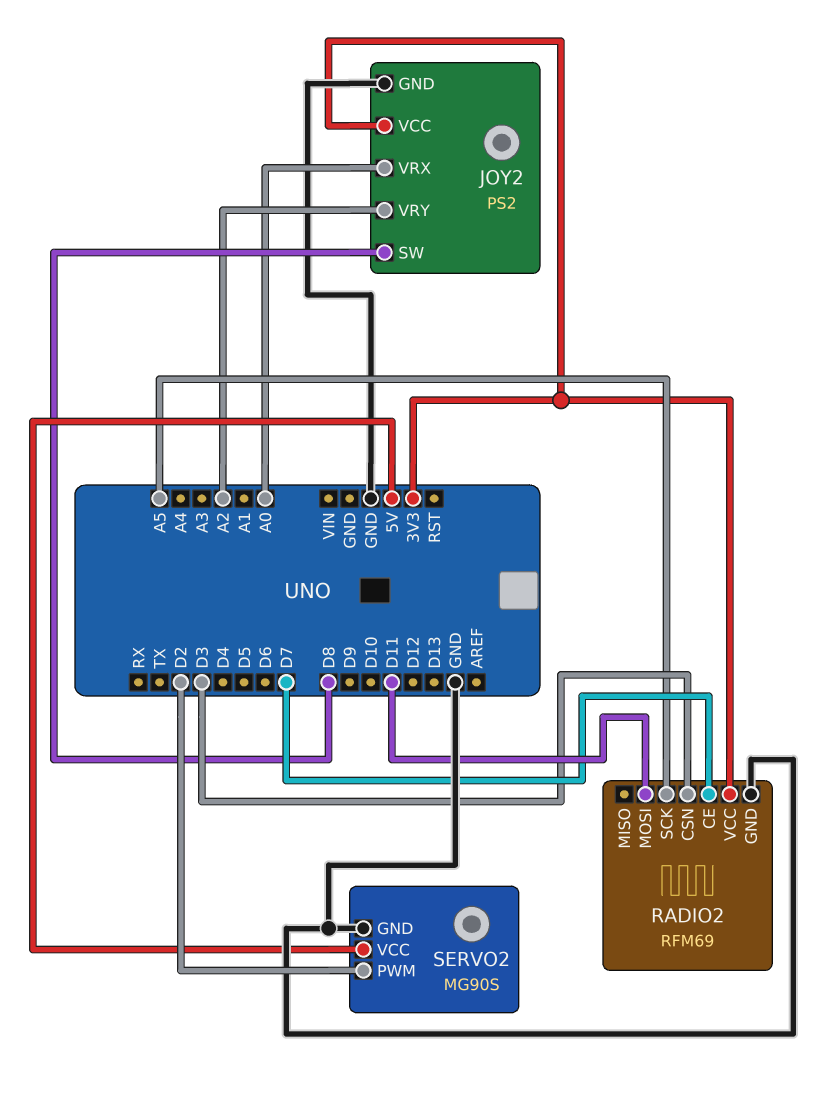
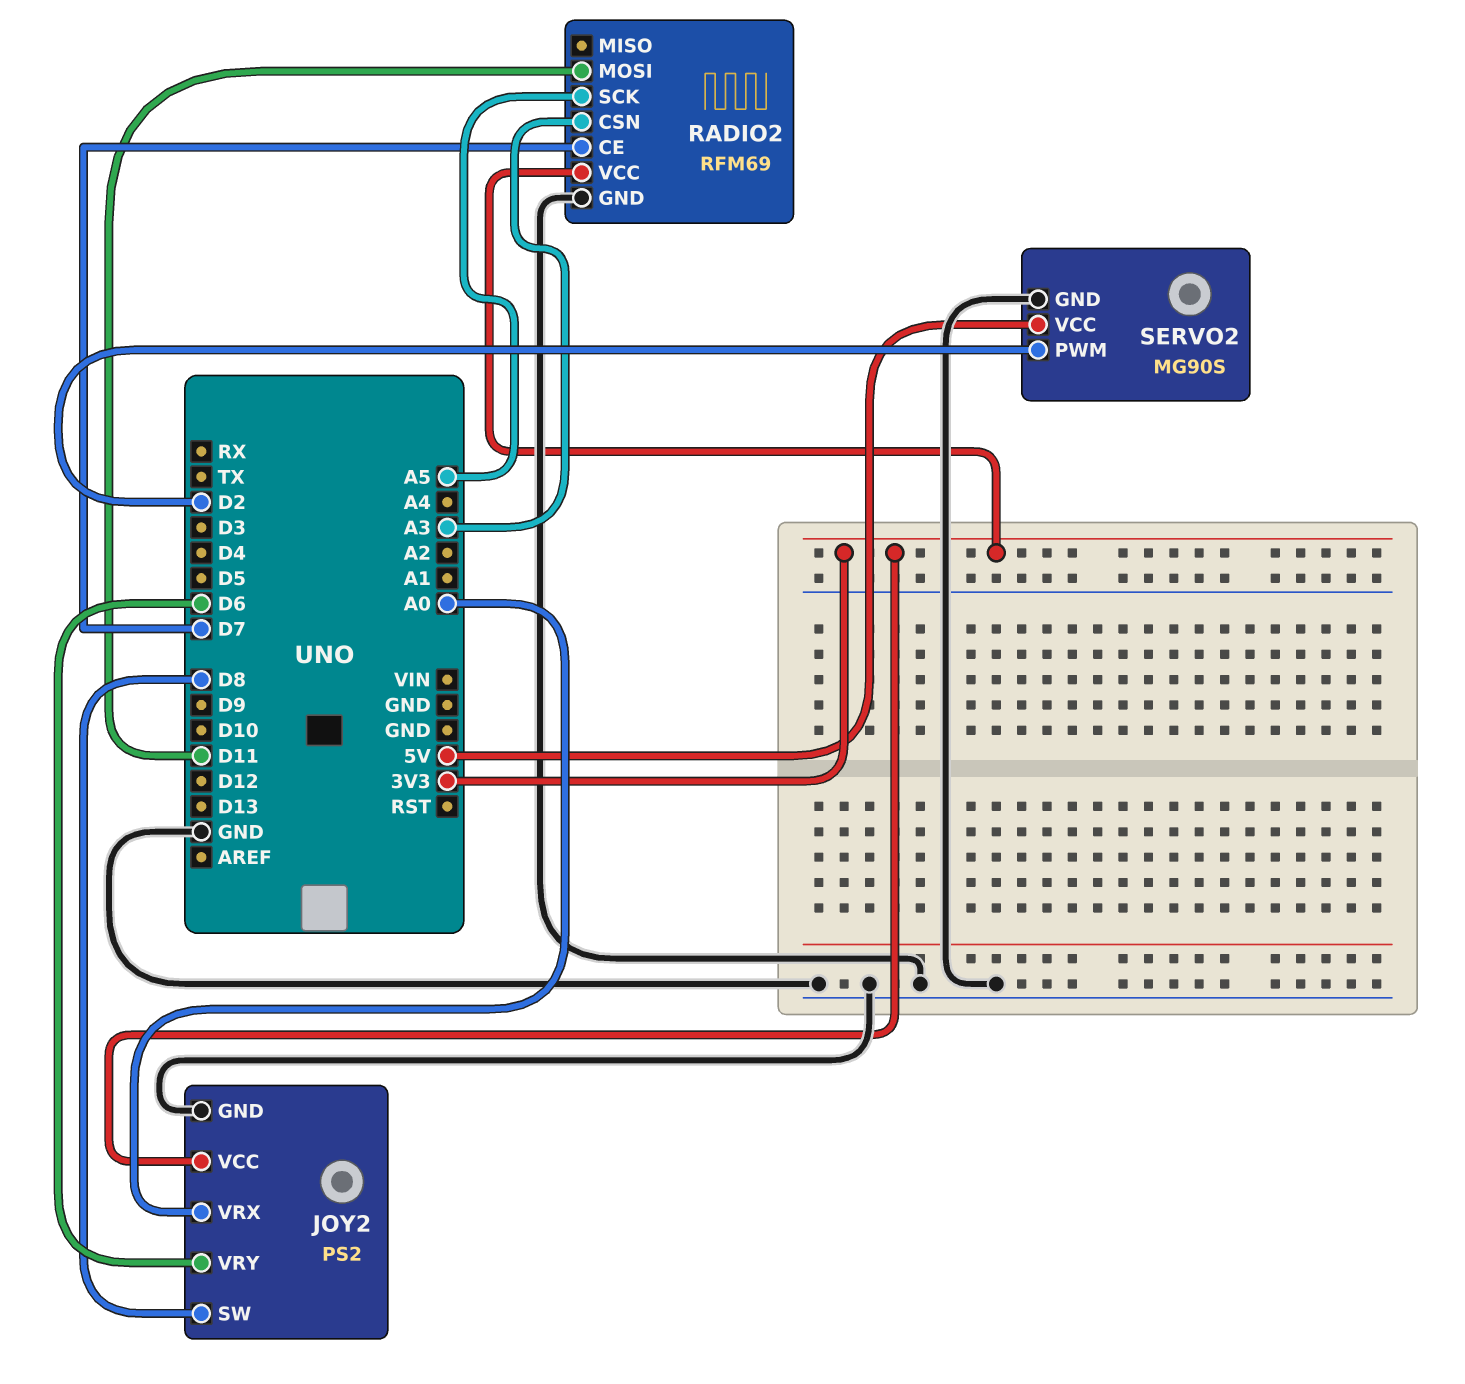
JOY2 pin VRY: A2 -> D6
RADIO2 pin CSN: D3 -> A3

